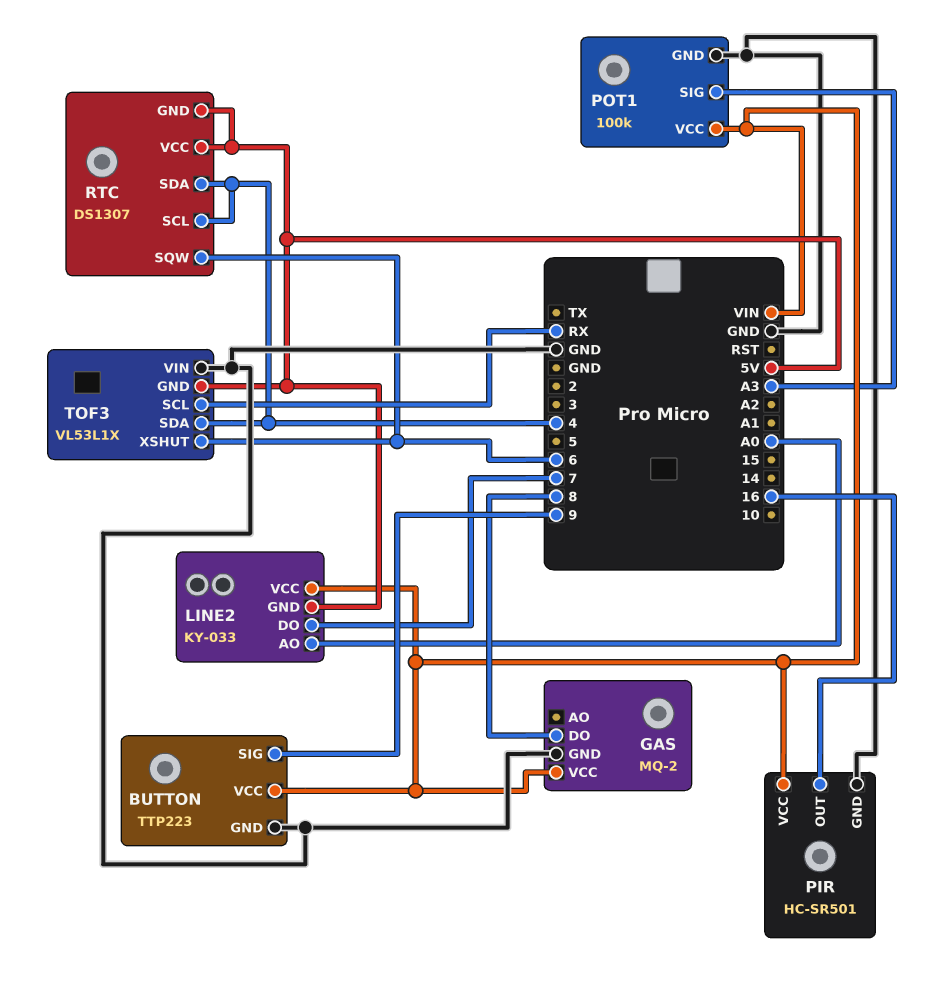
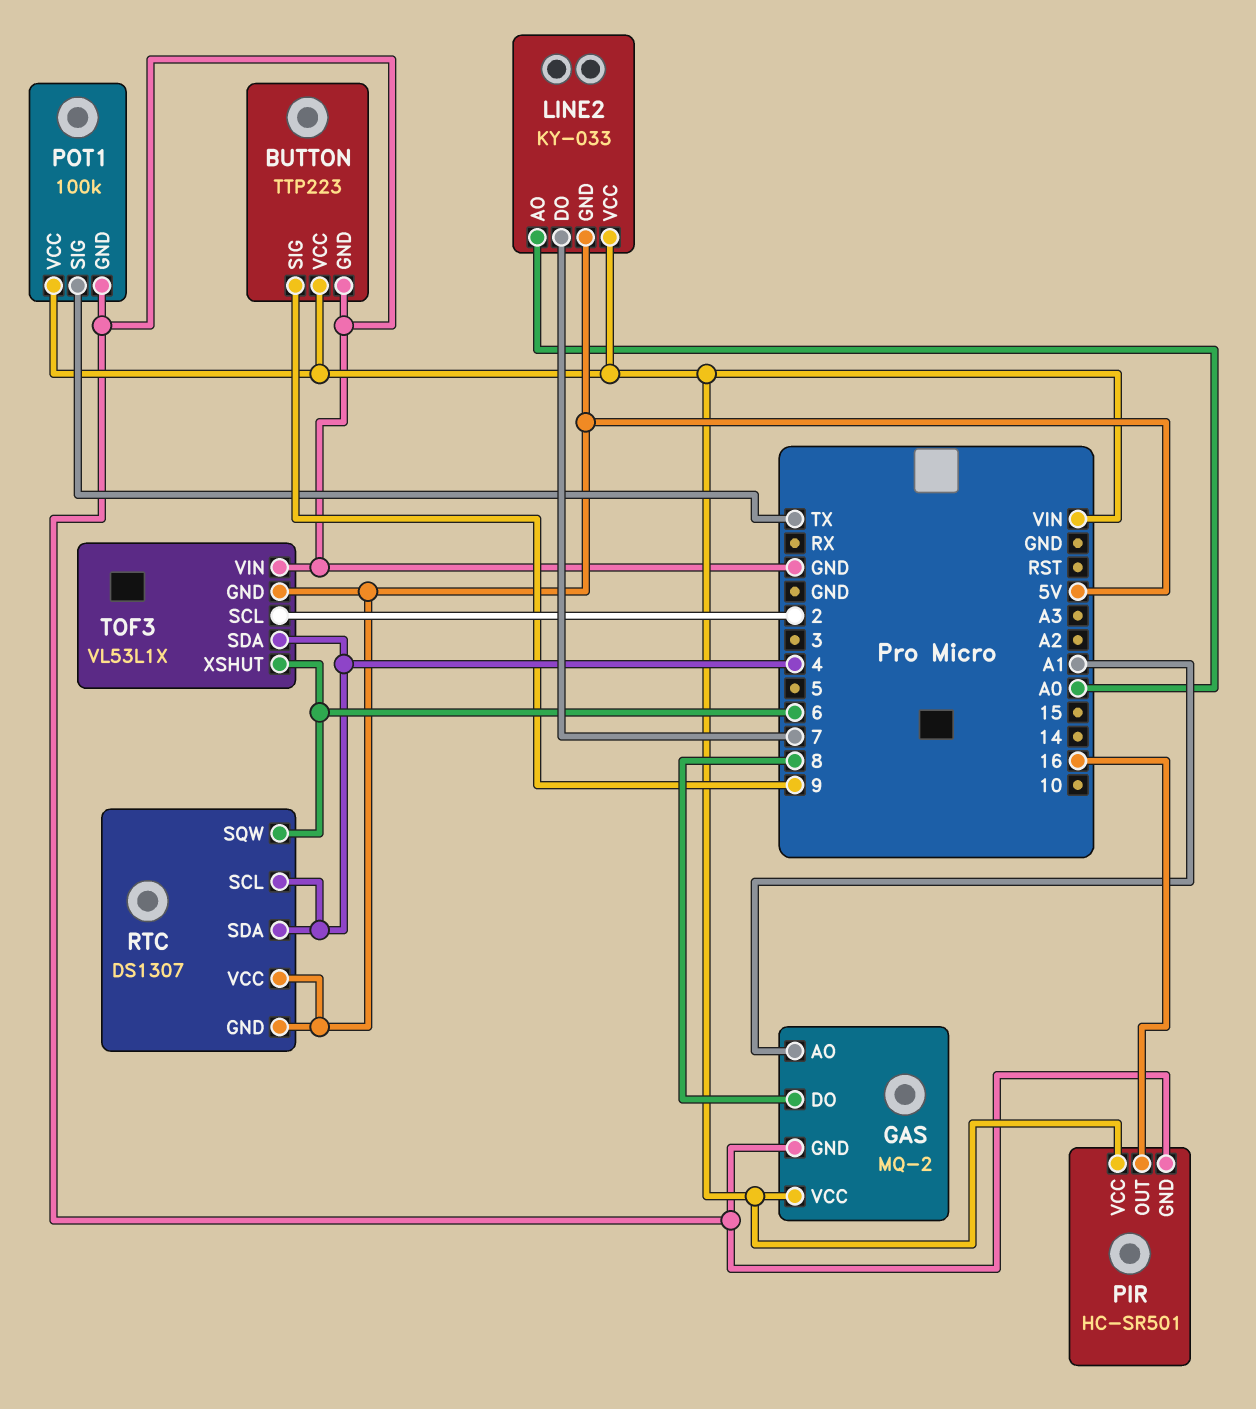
GAS pin AO: none -> A1
POT1 pin SIG: A3 -> TX
TOF3 pin SCL: RX -> 2

